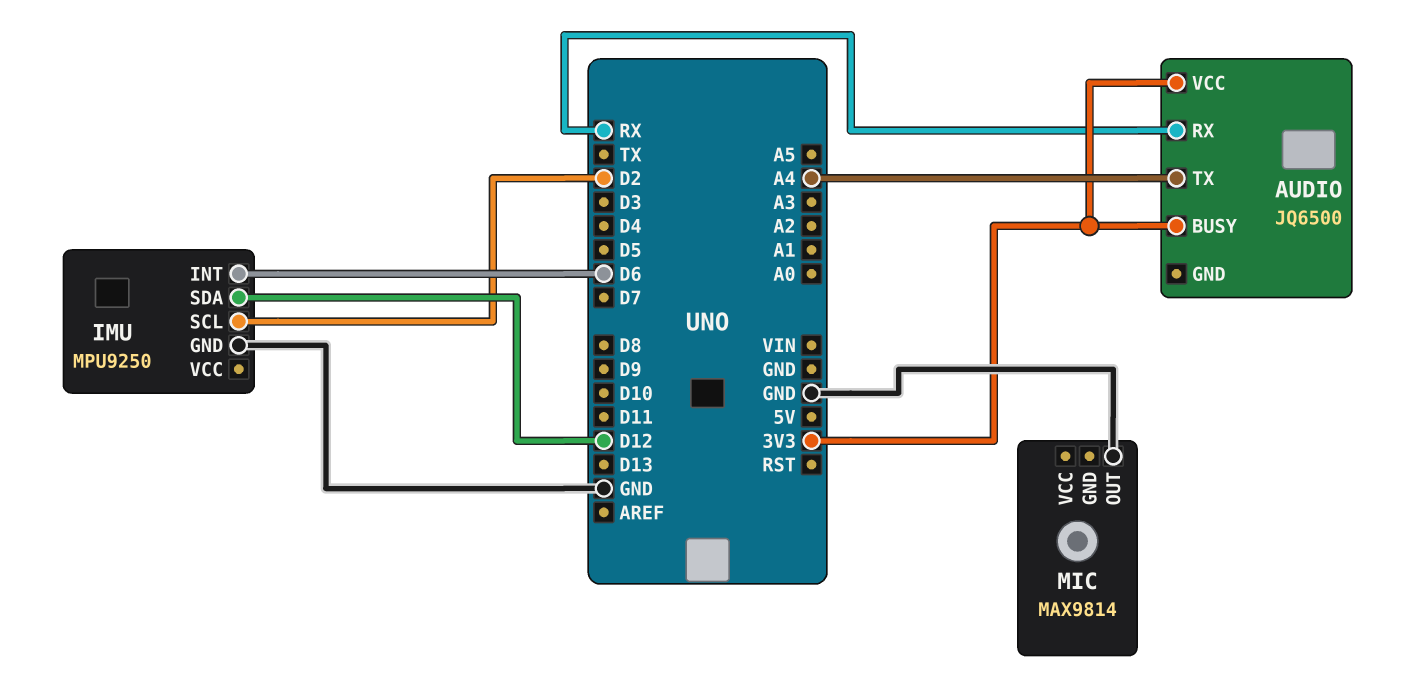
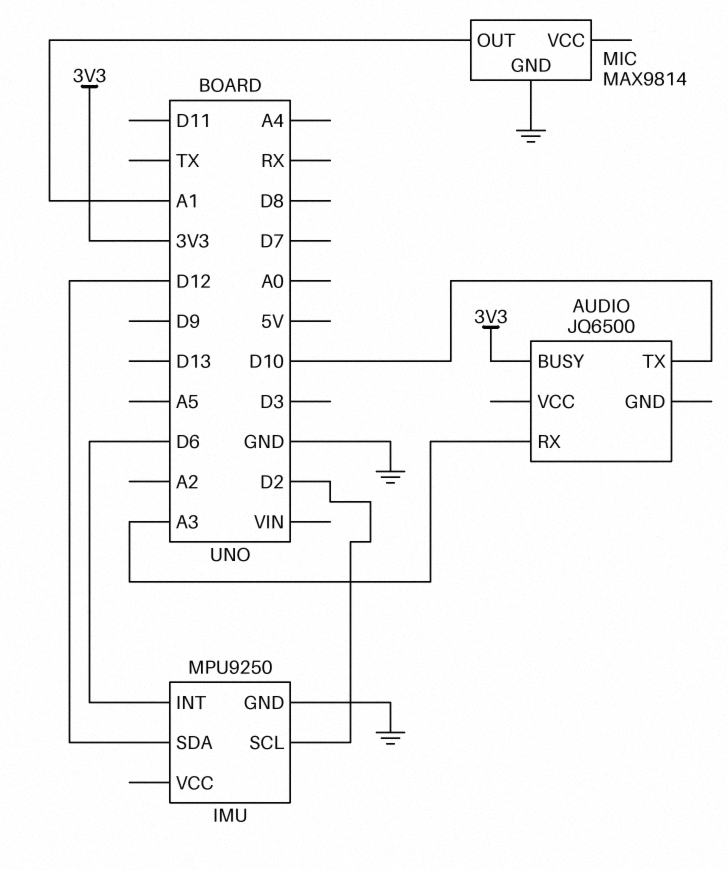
AUDIO pin RX: RX -> A3
AUDIO pin TX: A4 -> D10
AUDIO pin VCC: 3V3 -> none
MIC pin GND: none -> GND
MIC pin OUT: GND -> A1

